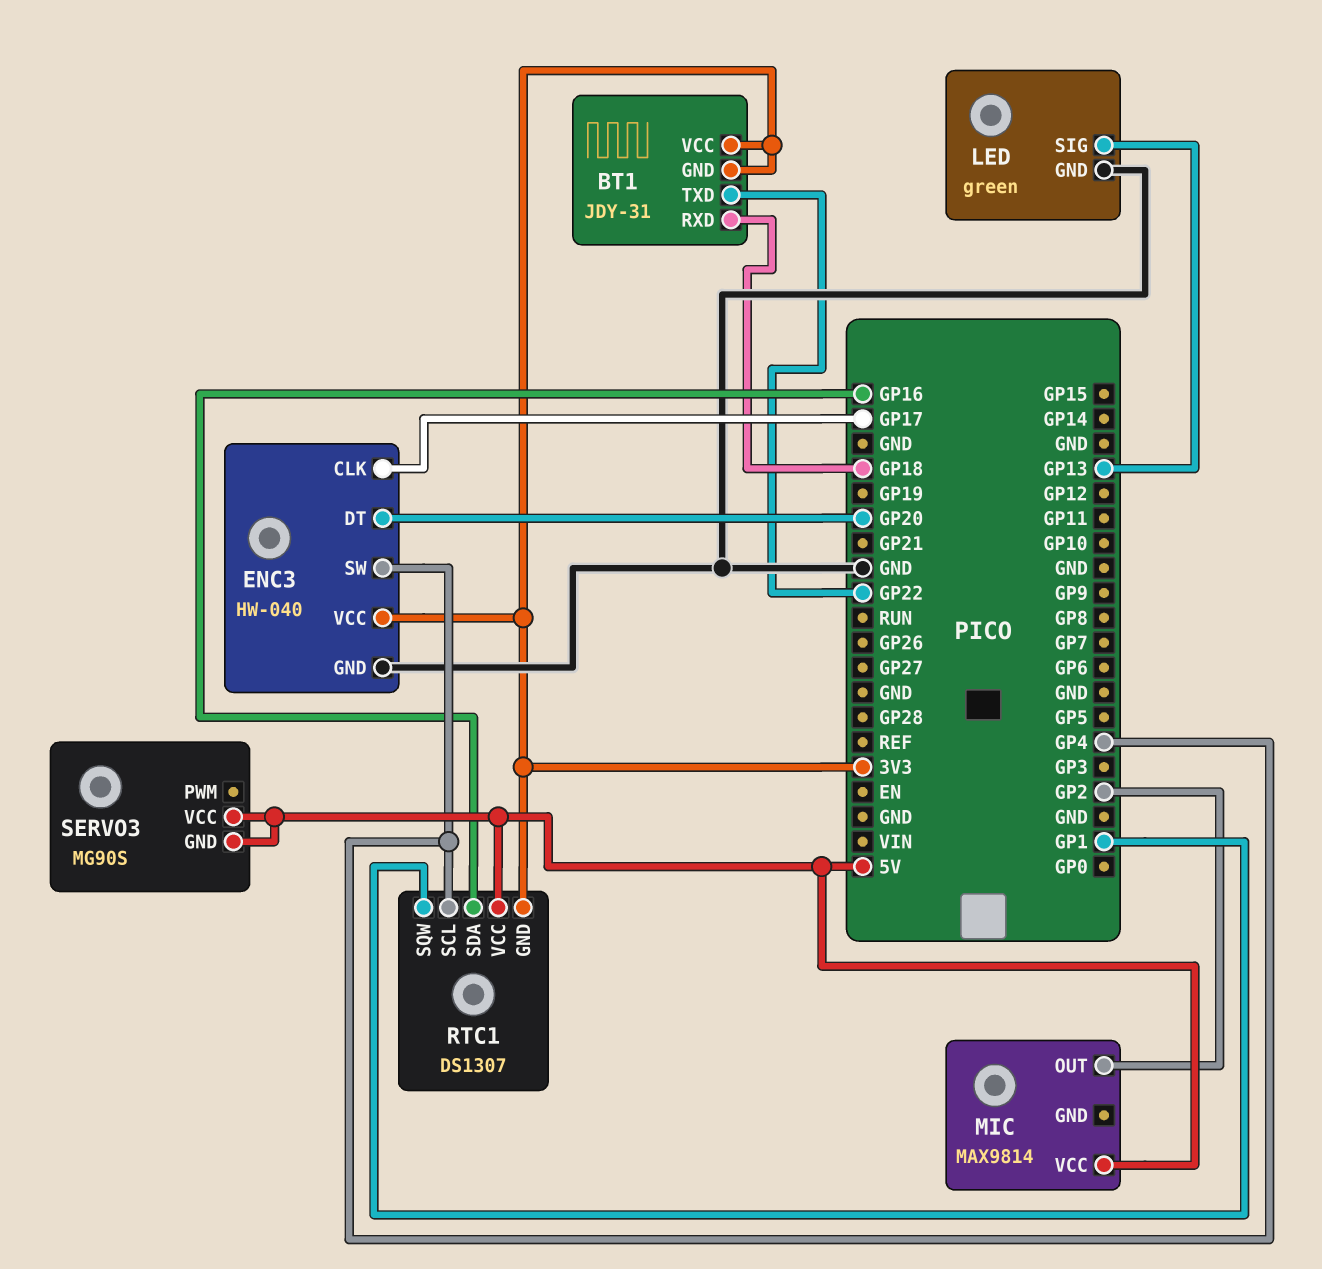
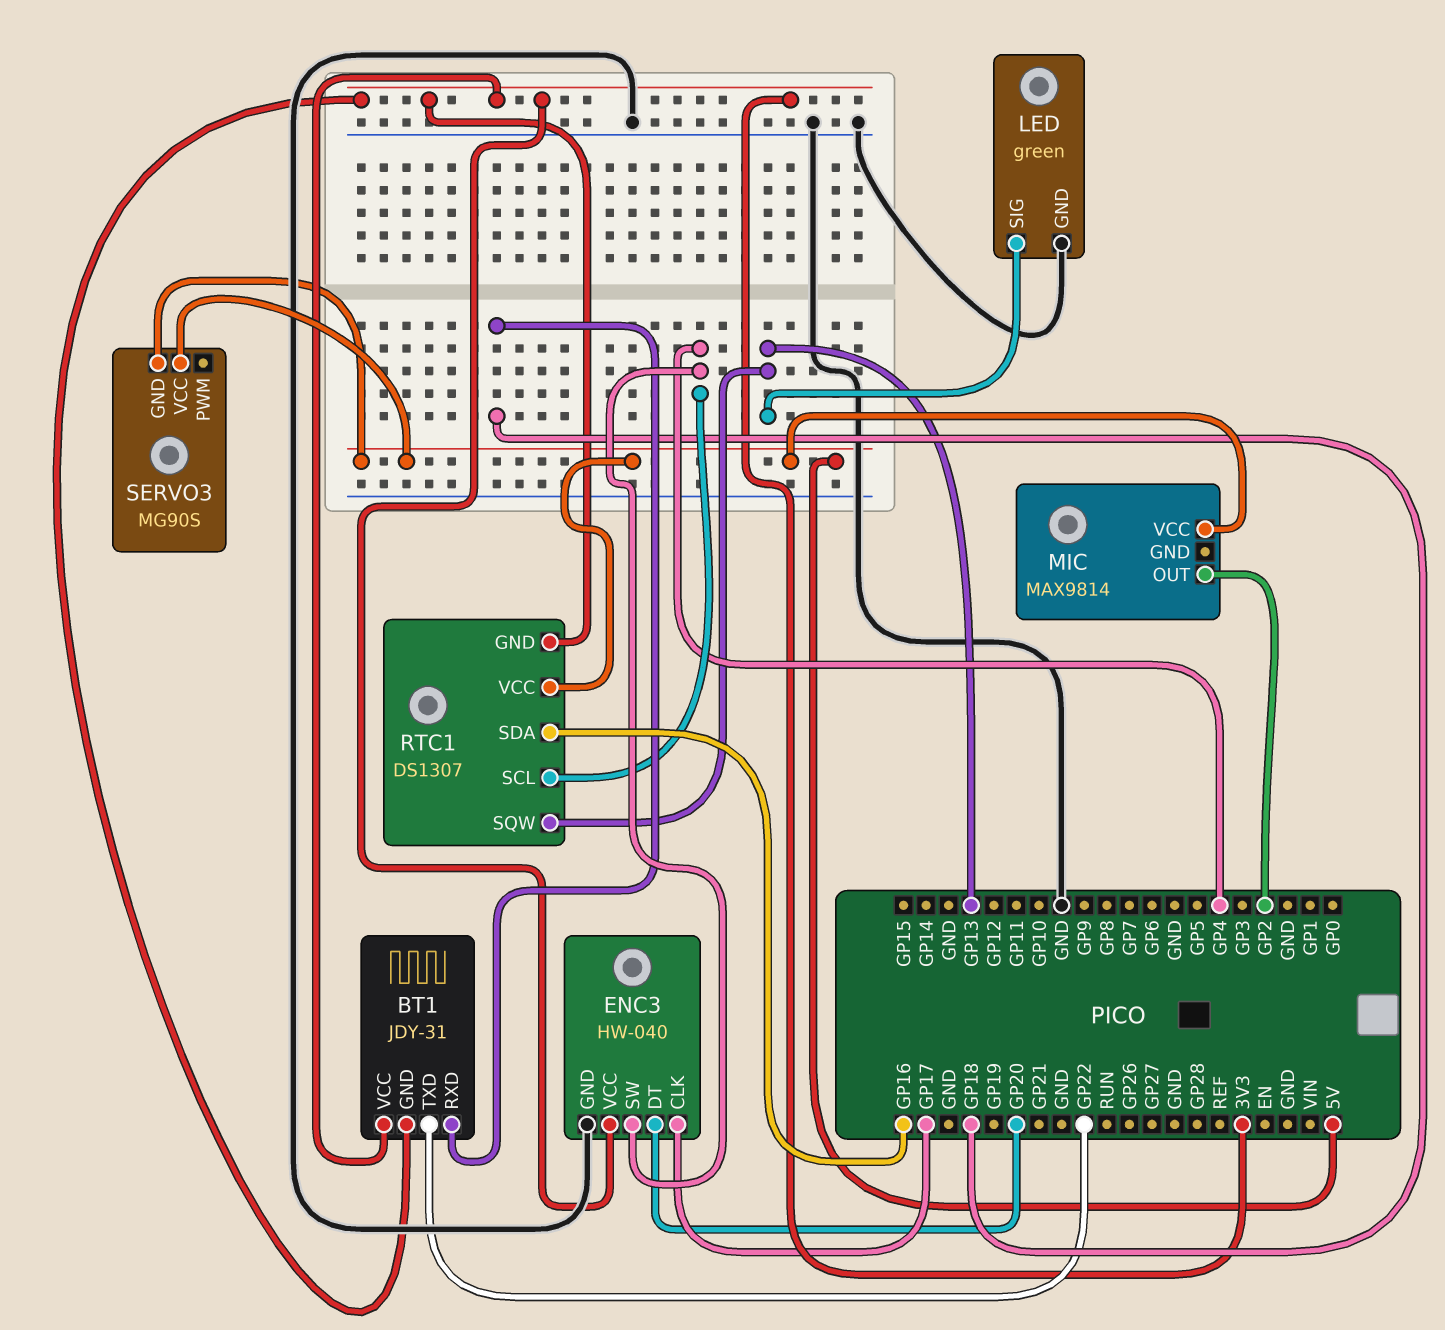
RTC1 pin SQW: GP1 -> GP13

